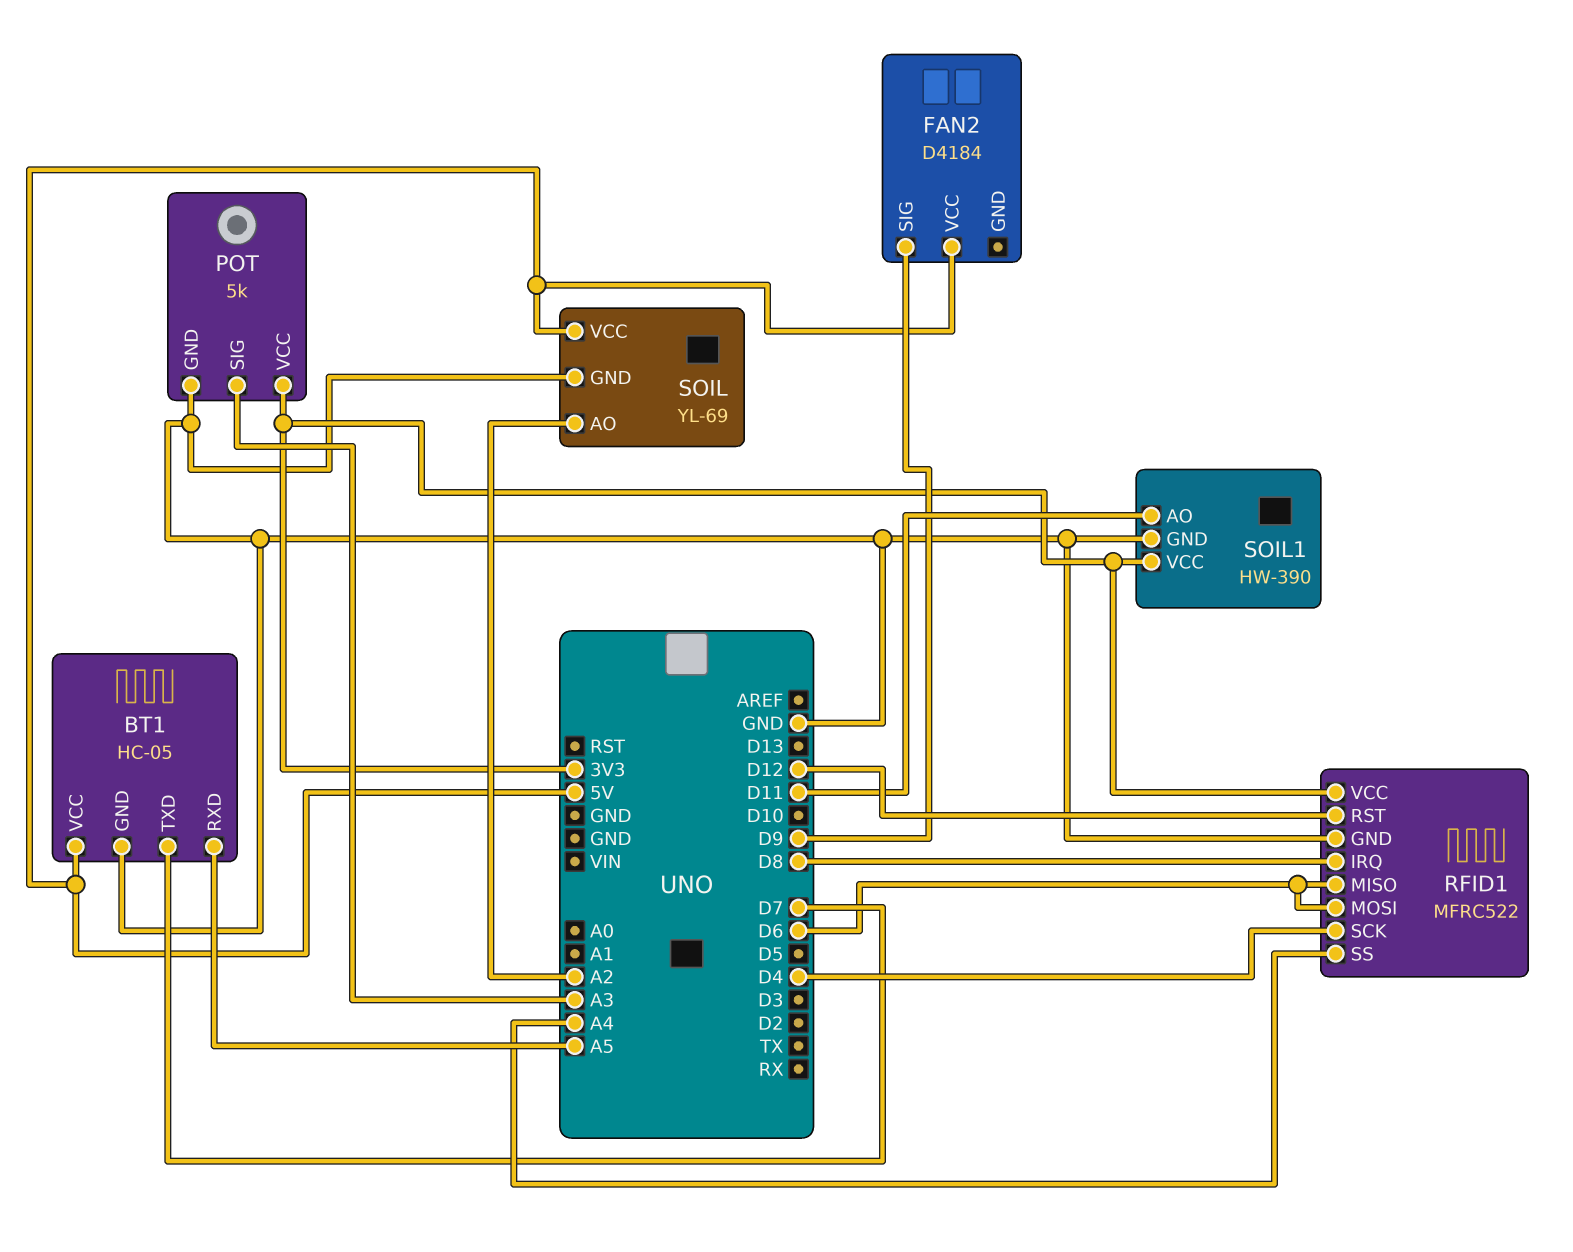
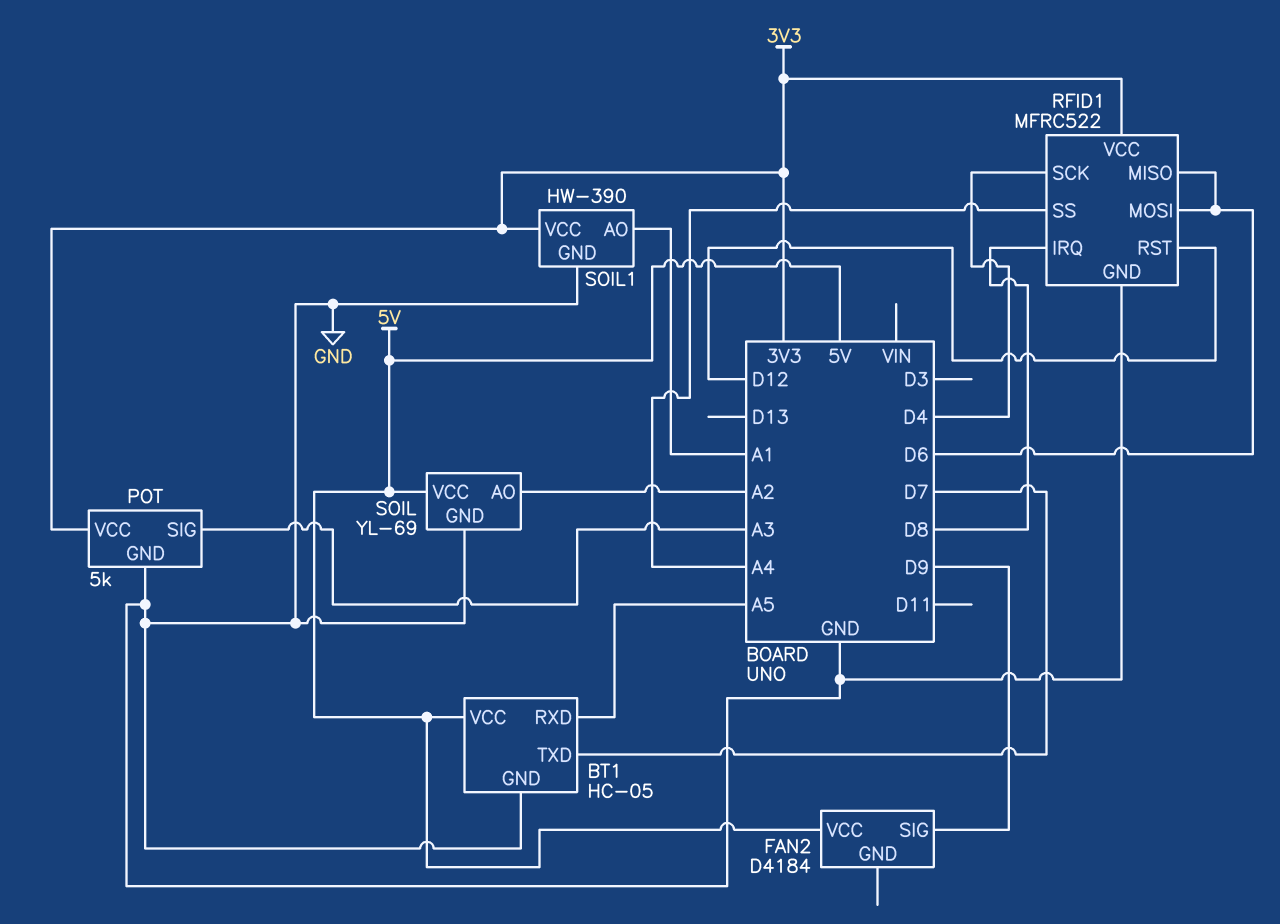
SOIL1 pin AO: D11 -> A1

